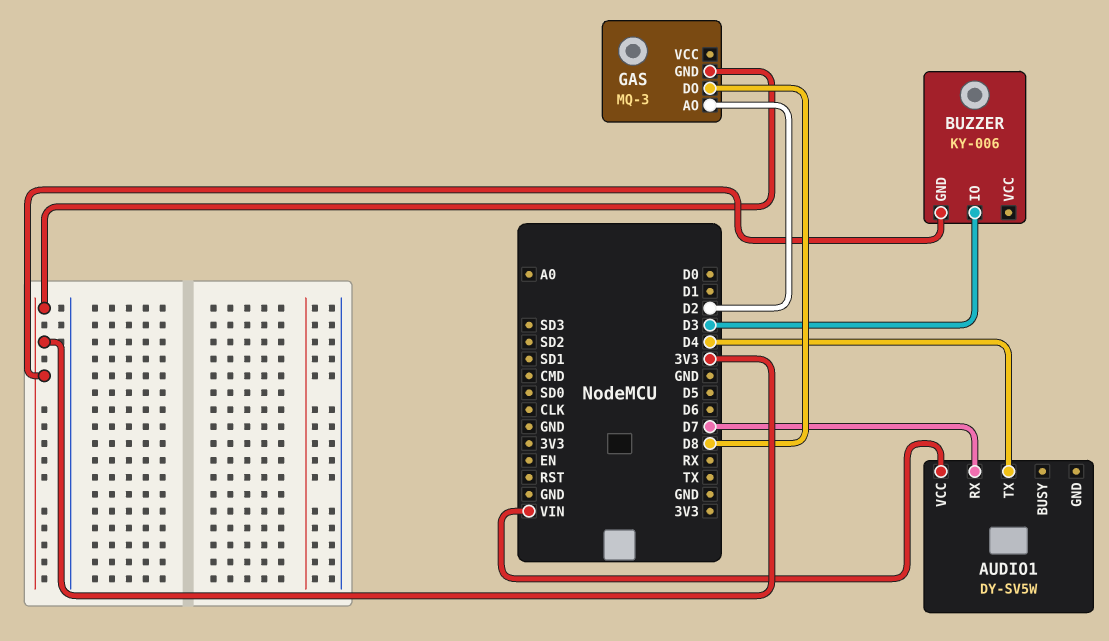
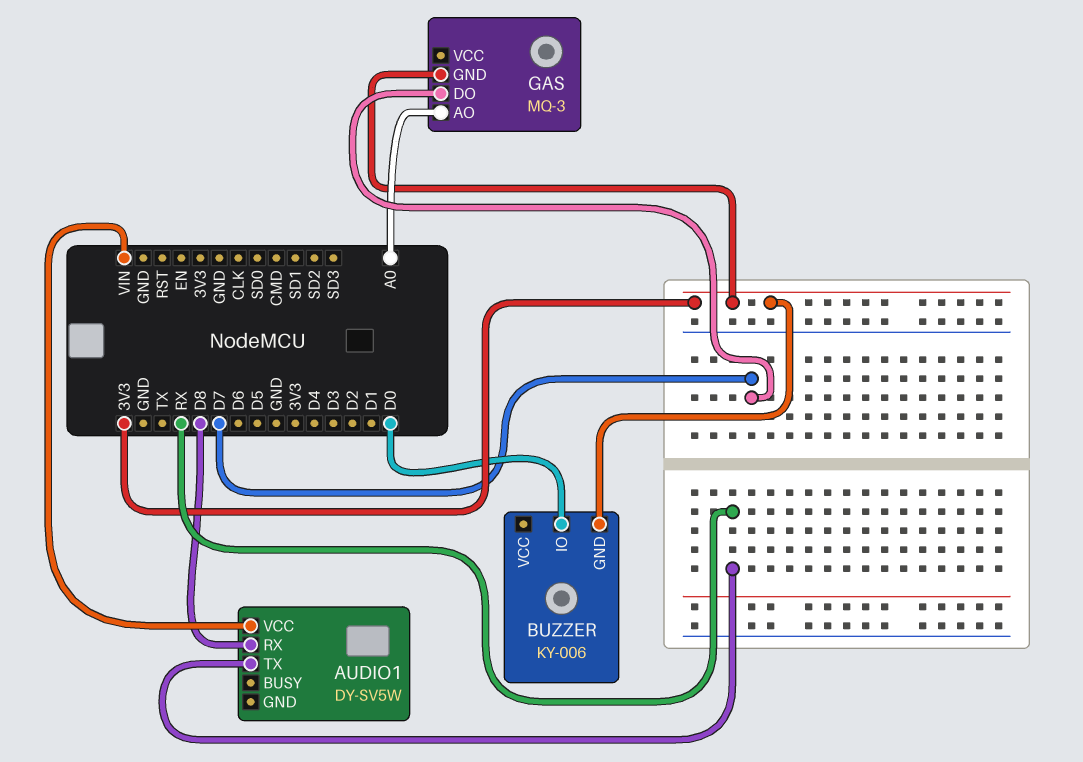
AUDIO1 pin RX: D7 -> D8
AUDIO1 pin TX: D4 -> RX
BUZZER pin IO: D3 -> D0
GAS pin AO: D2 -> A0
GAS pin DO: D8 -> D7

